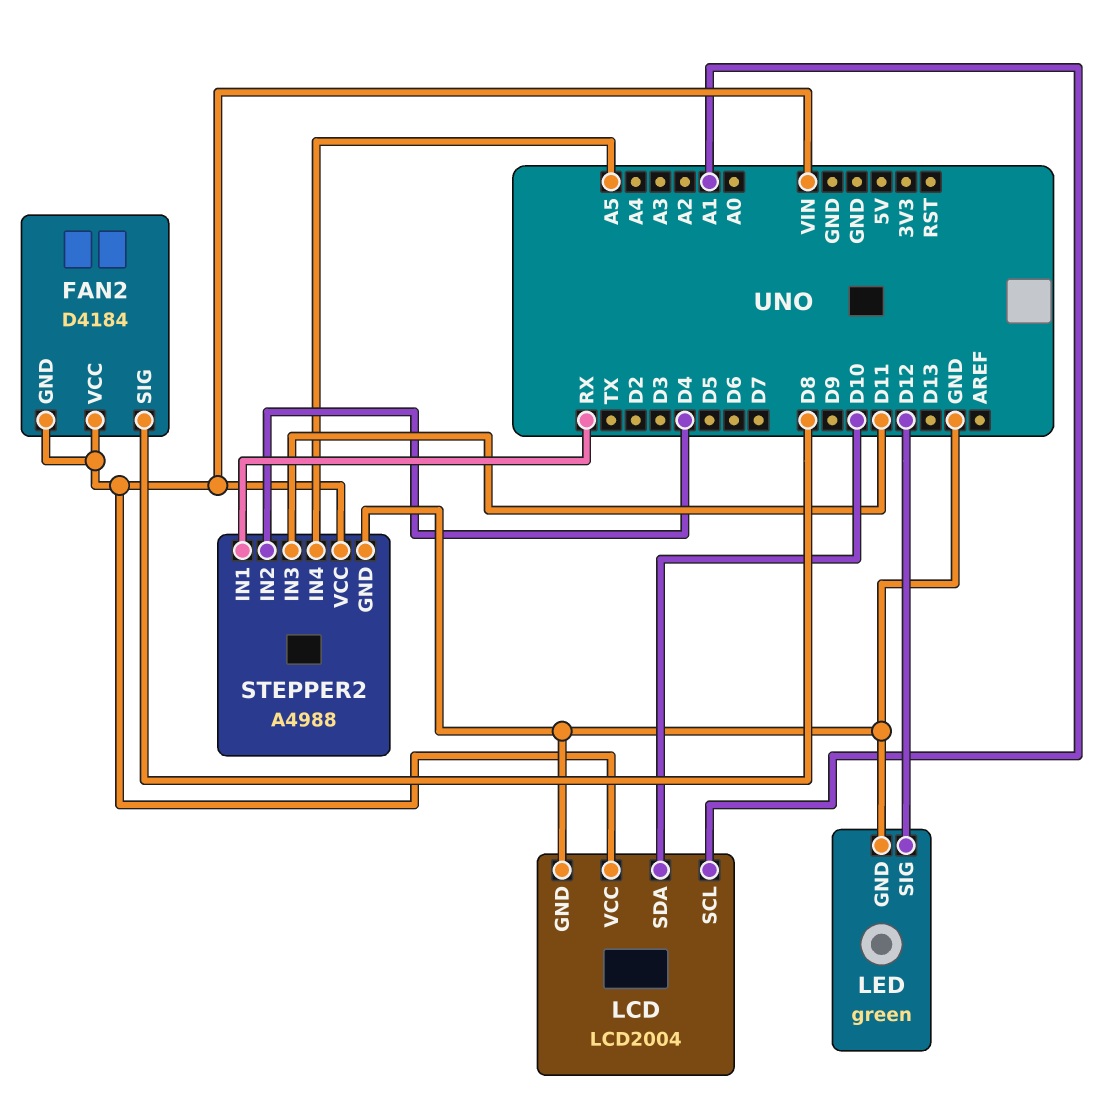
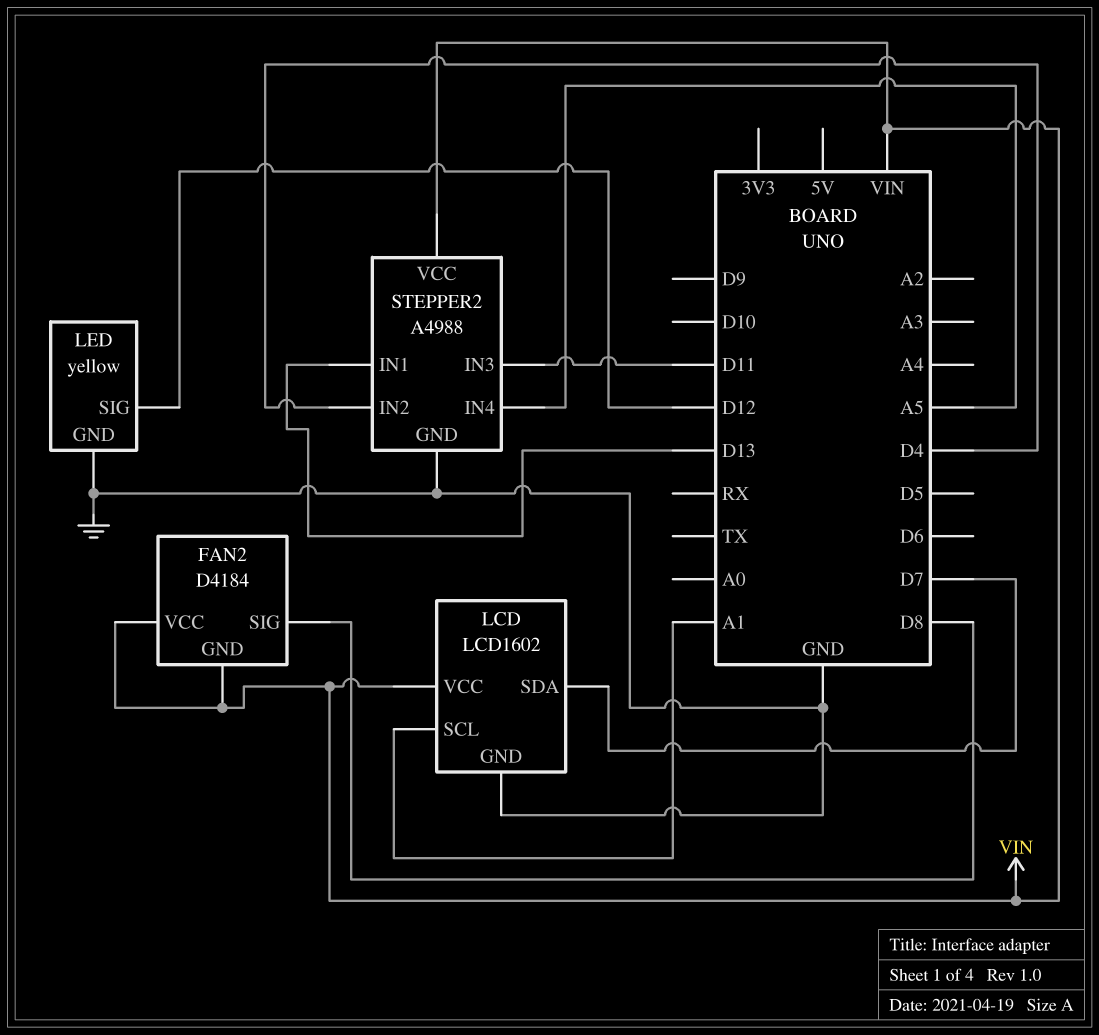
LCD: LCD2004 -> LCD1602
LCD pin SDA: D10 -> D7
LED: green -> yellow
STEPPER2 pin IN1: RX -> D13

